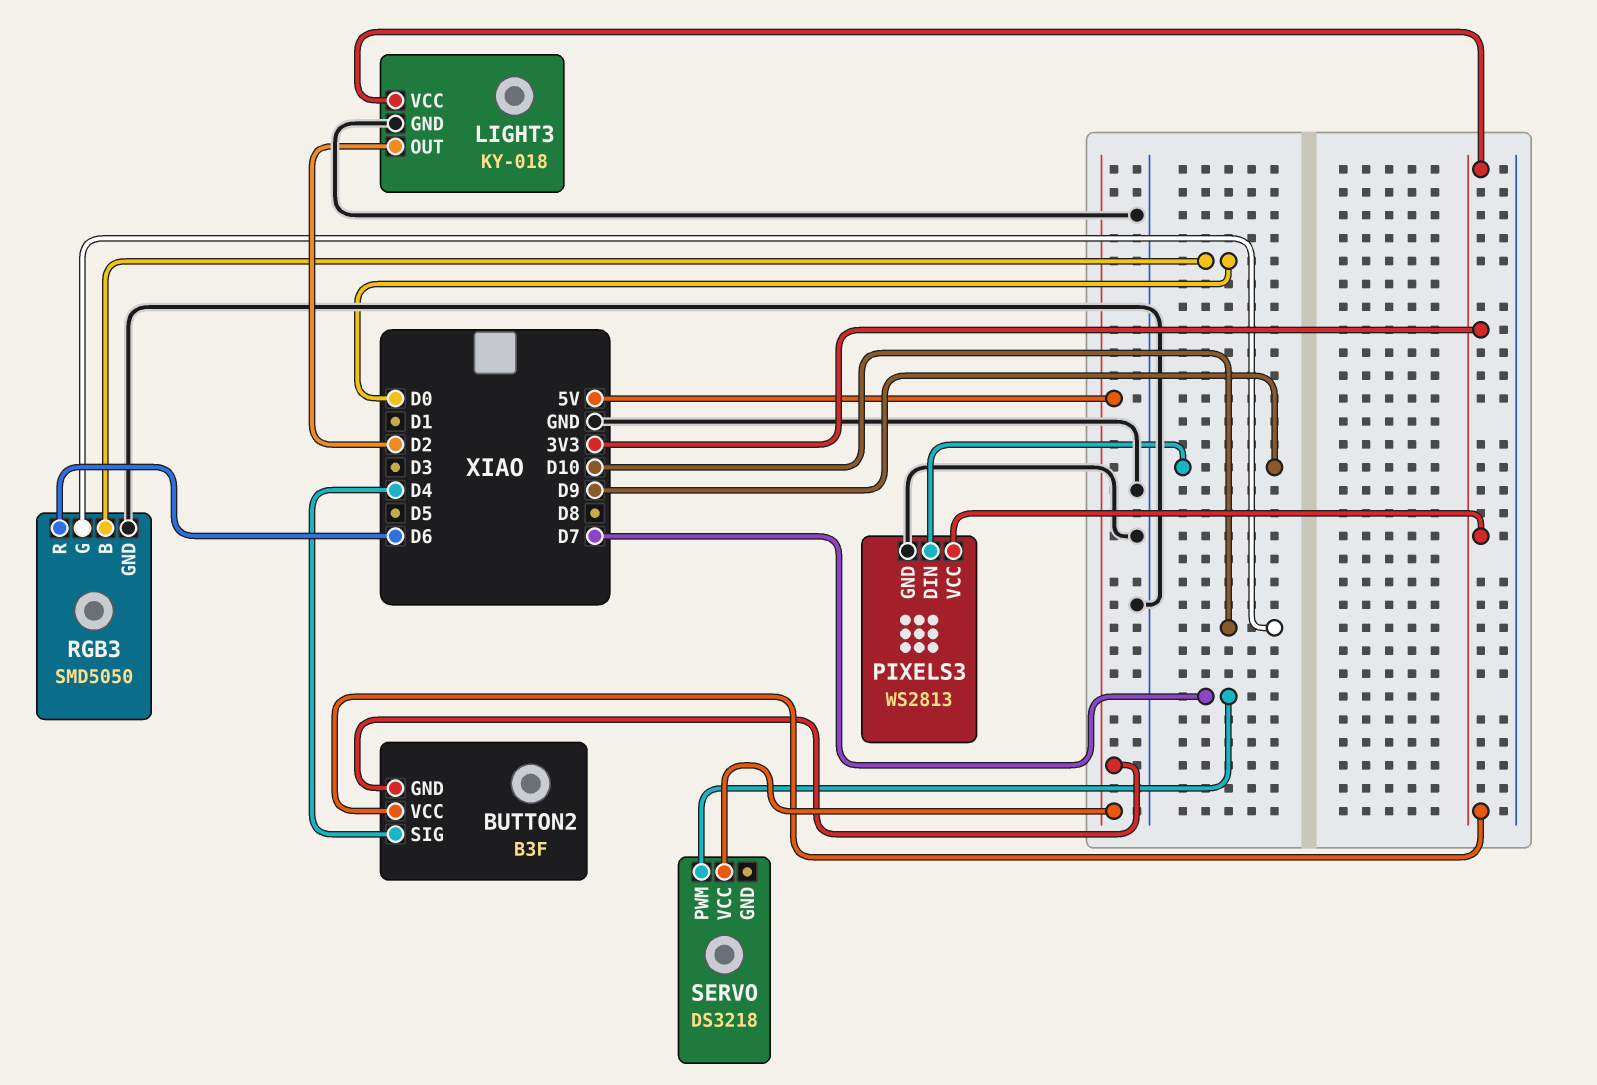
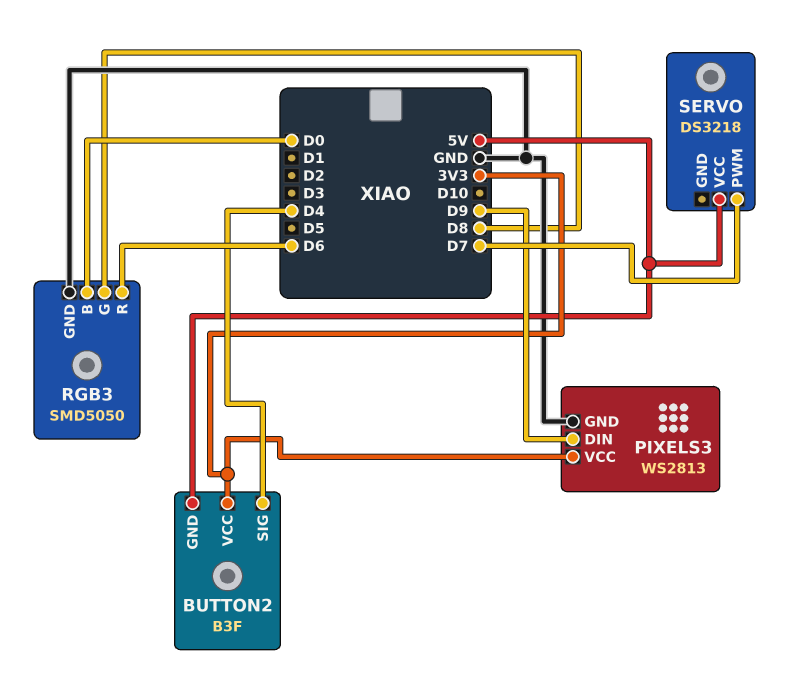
LIGHT3: KY-018 -> none
LIGHT3 pin GND: GND -> none
LIGHT3 pin OUT: D2 -> none
LIGHT3 pin VCC: 3V3 -> none
RGB3 pin G: D10 -> D8

